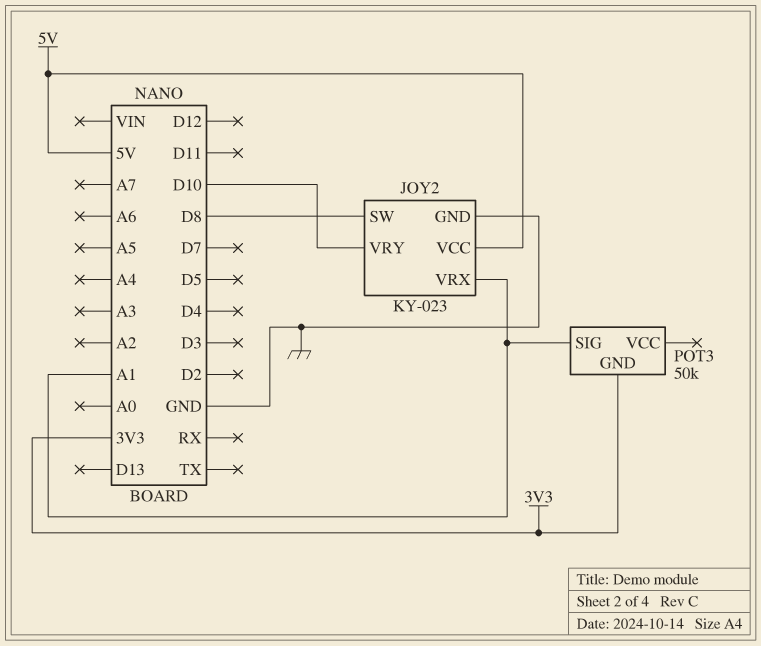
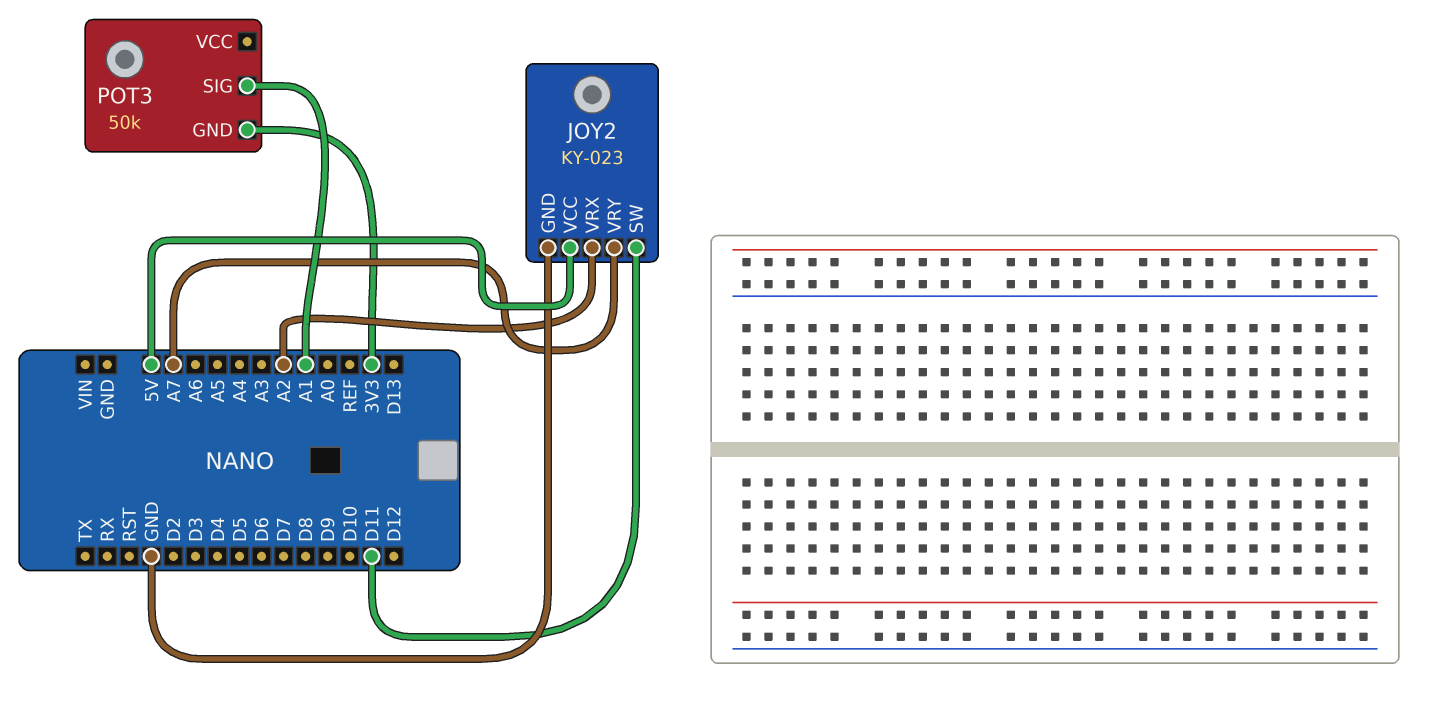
JOY2 pin SW: D8 -> D11
JOY2 pin VRX: A1 -> A2
JOY2 pin VRY: D10 -> A7

